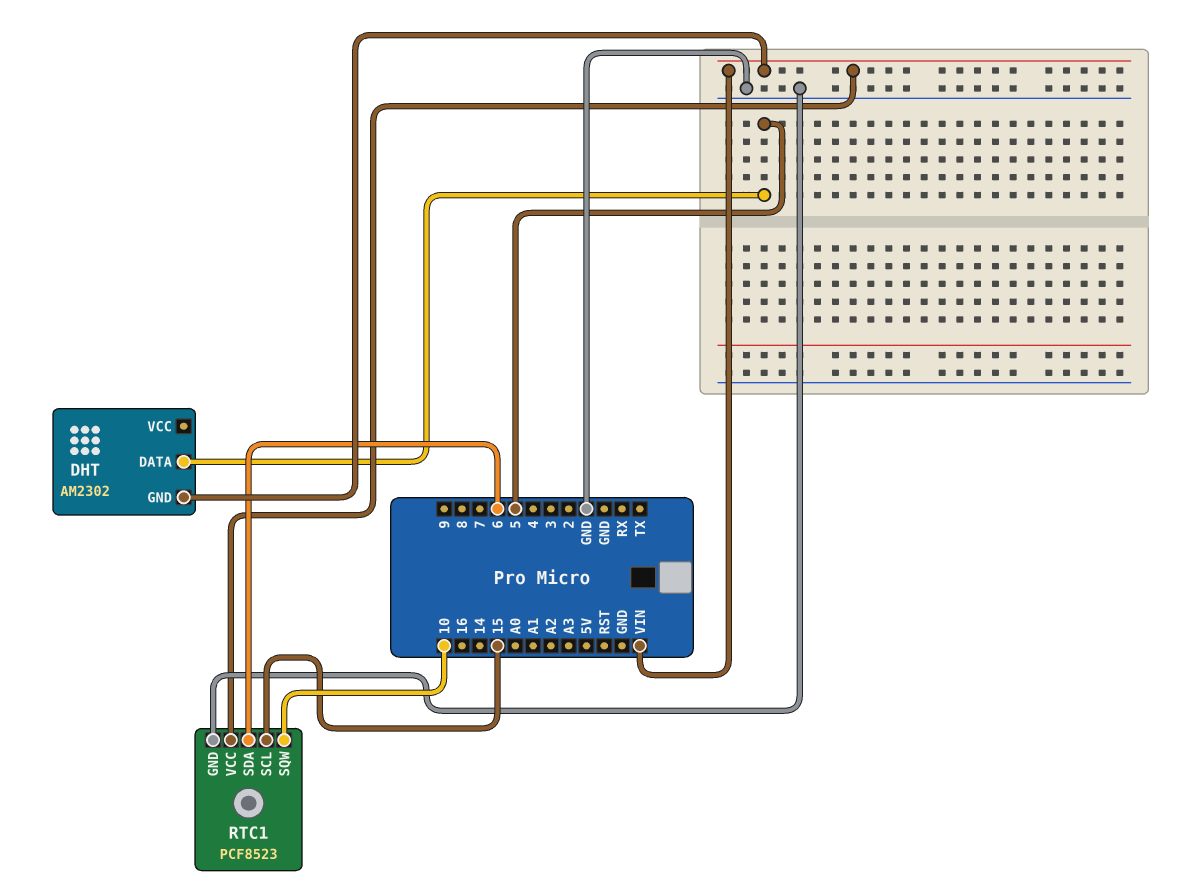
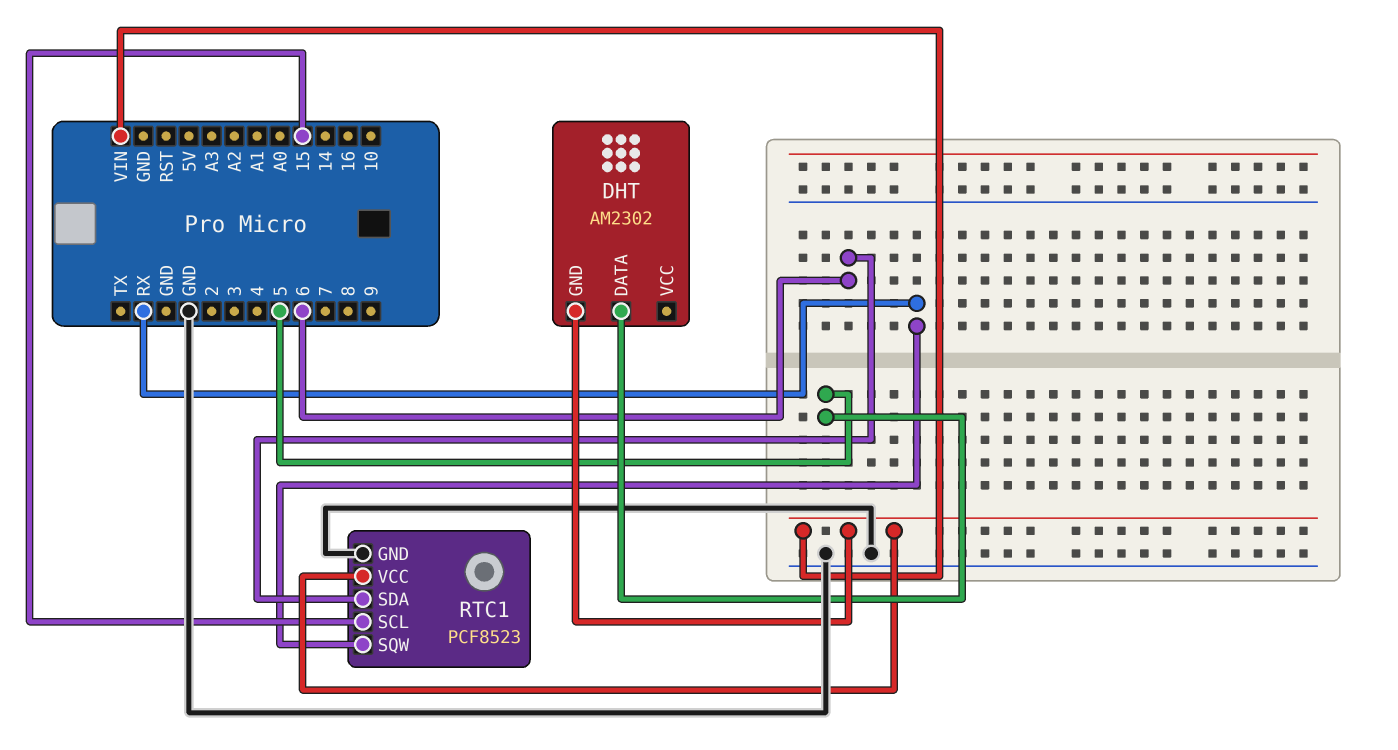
RTC1 pin SQW: 10 -> RX

